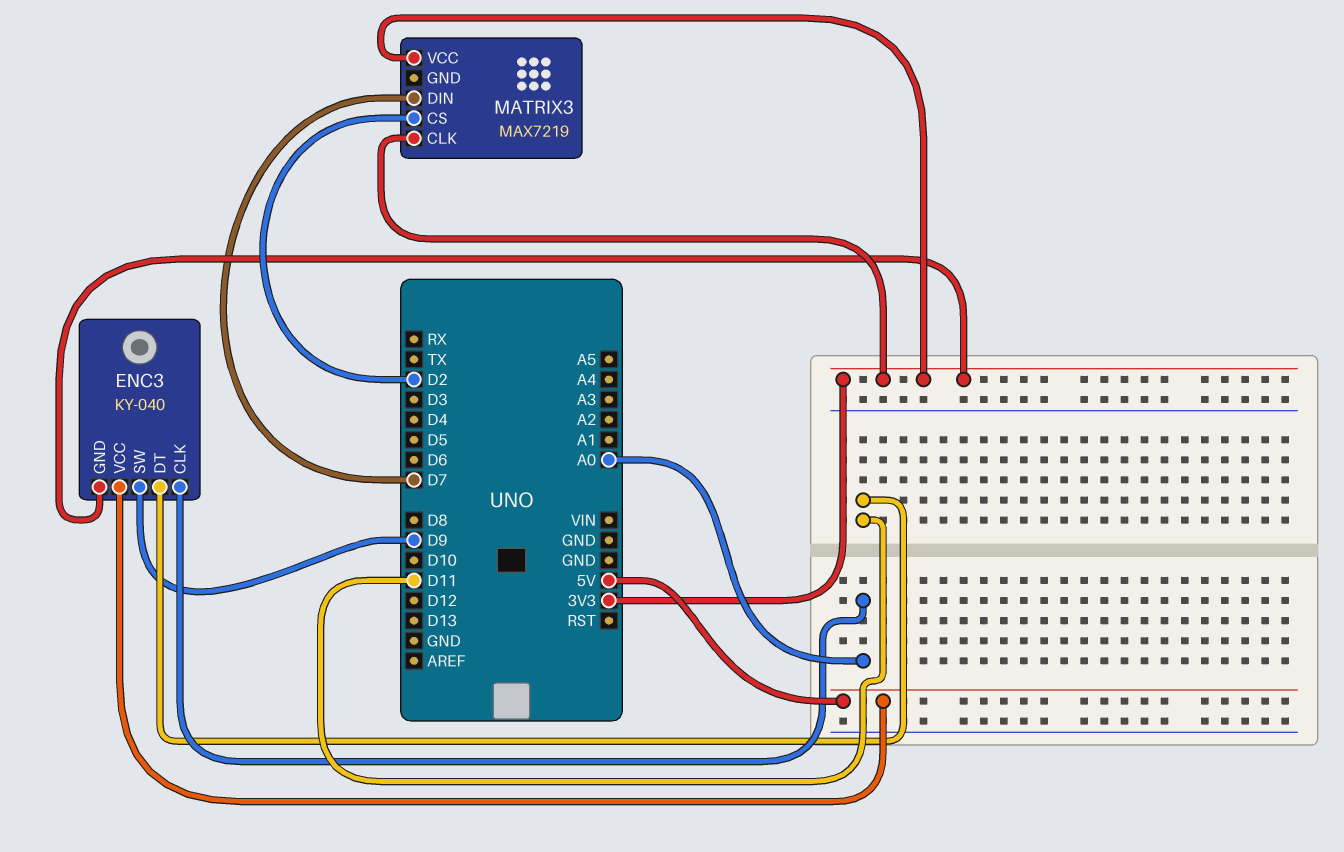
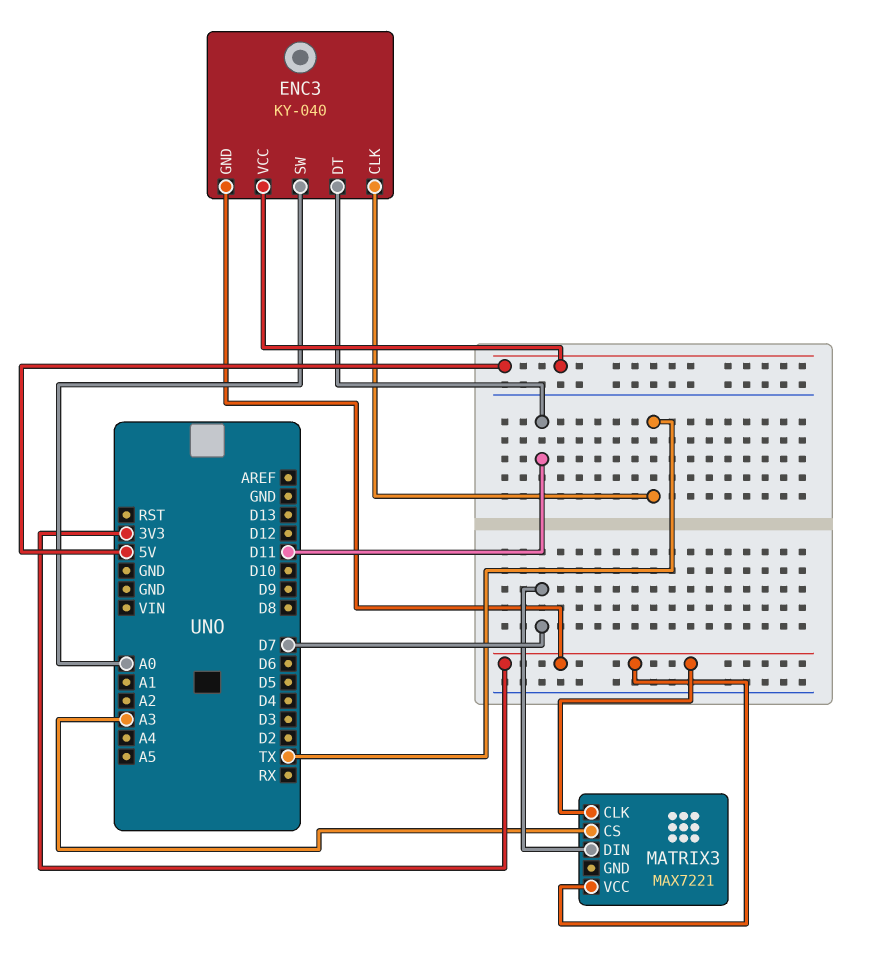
ENC3 pin CLK: A0 -> TX
ENC3 pin SW: D9 -> A0
MATRIX3: MAX7219 -> MAX7221
MATRIX3 pin CS: D2 -> A3

